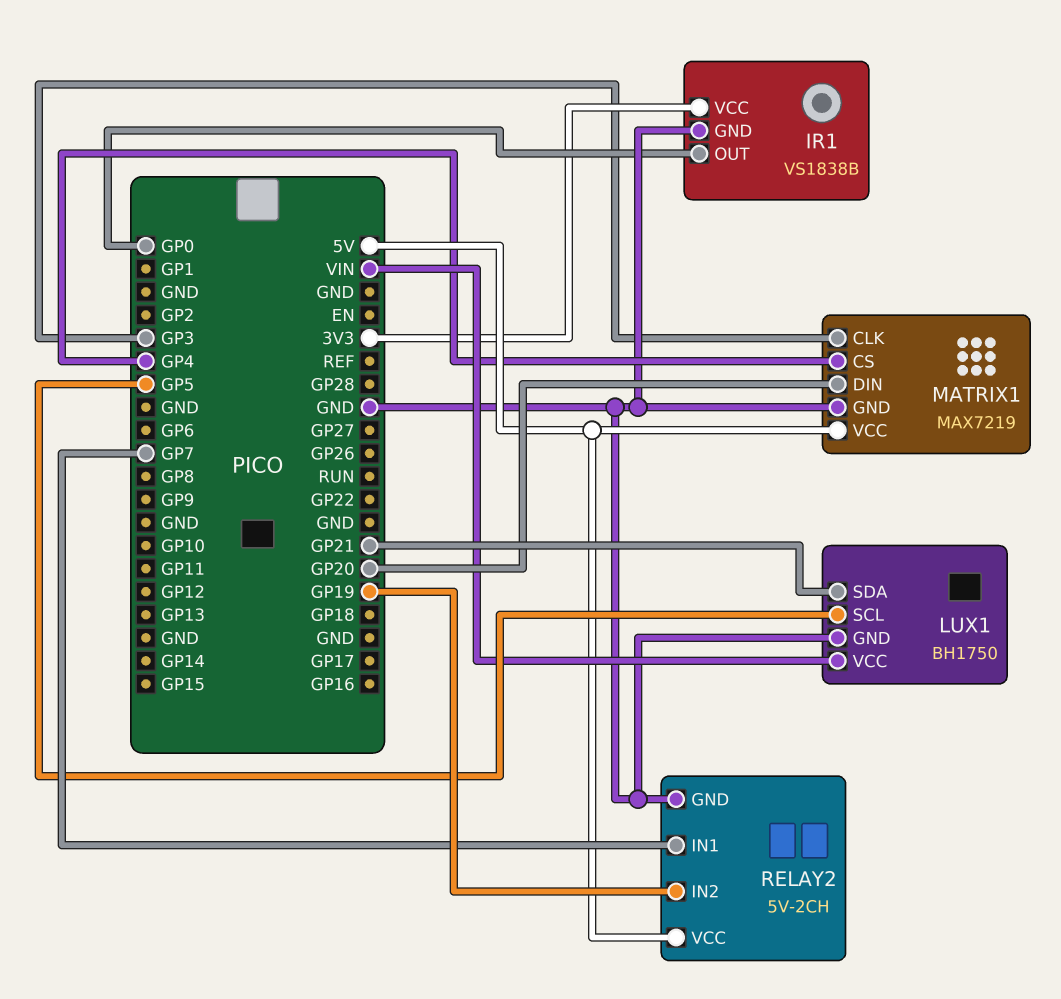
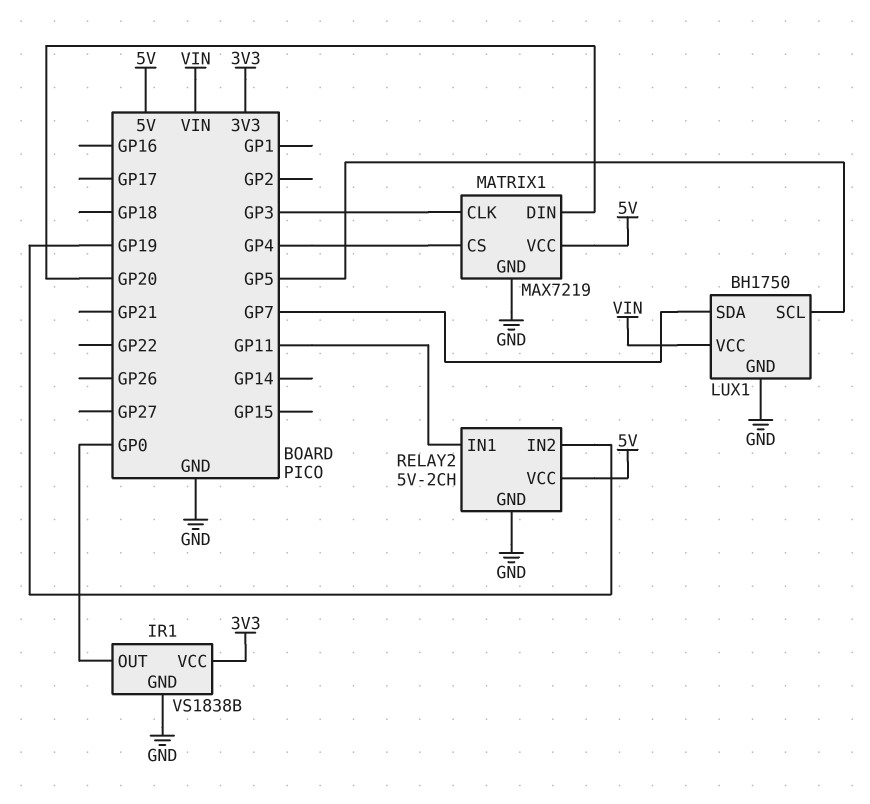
LUX1 pin SDA: GP21 -> GP7
RELAY2 pin IN1: GP7 -> GP11

